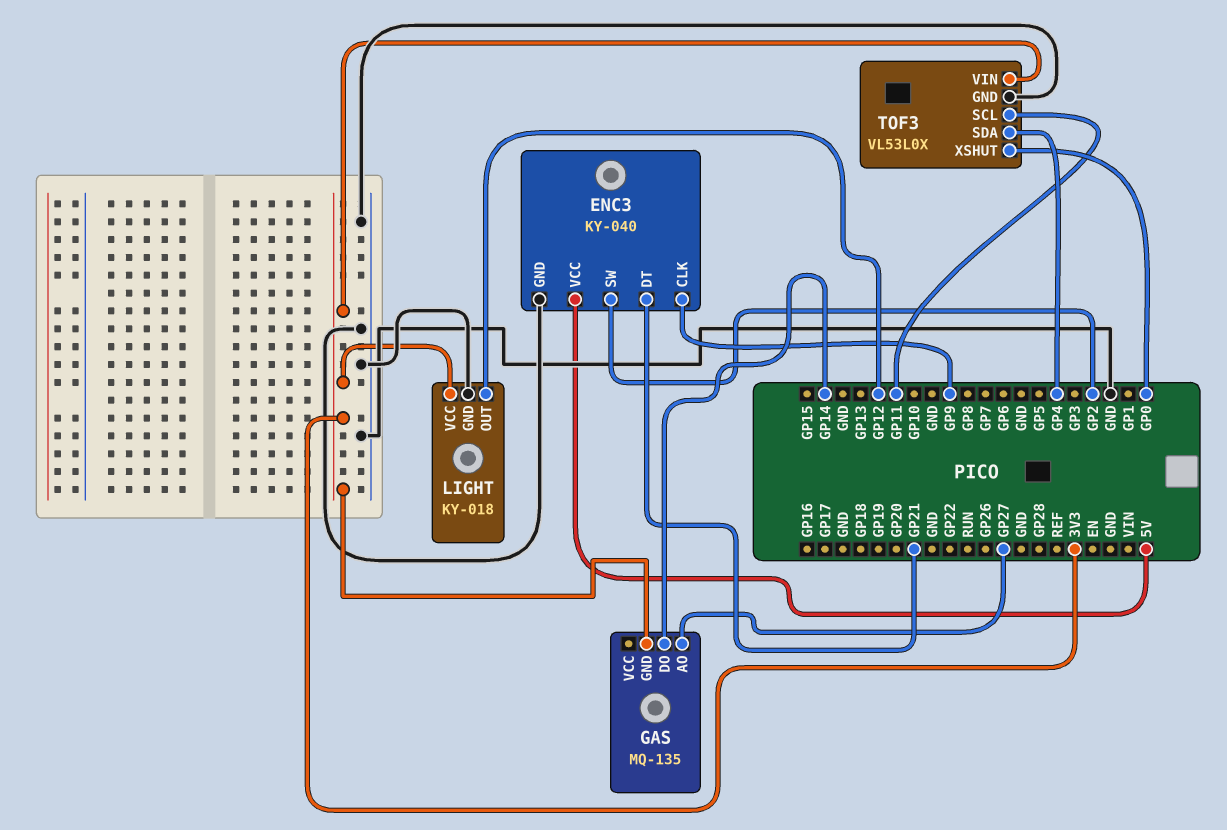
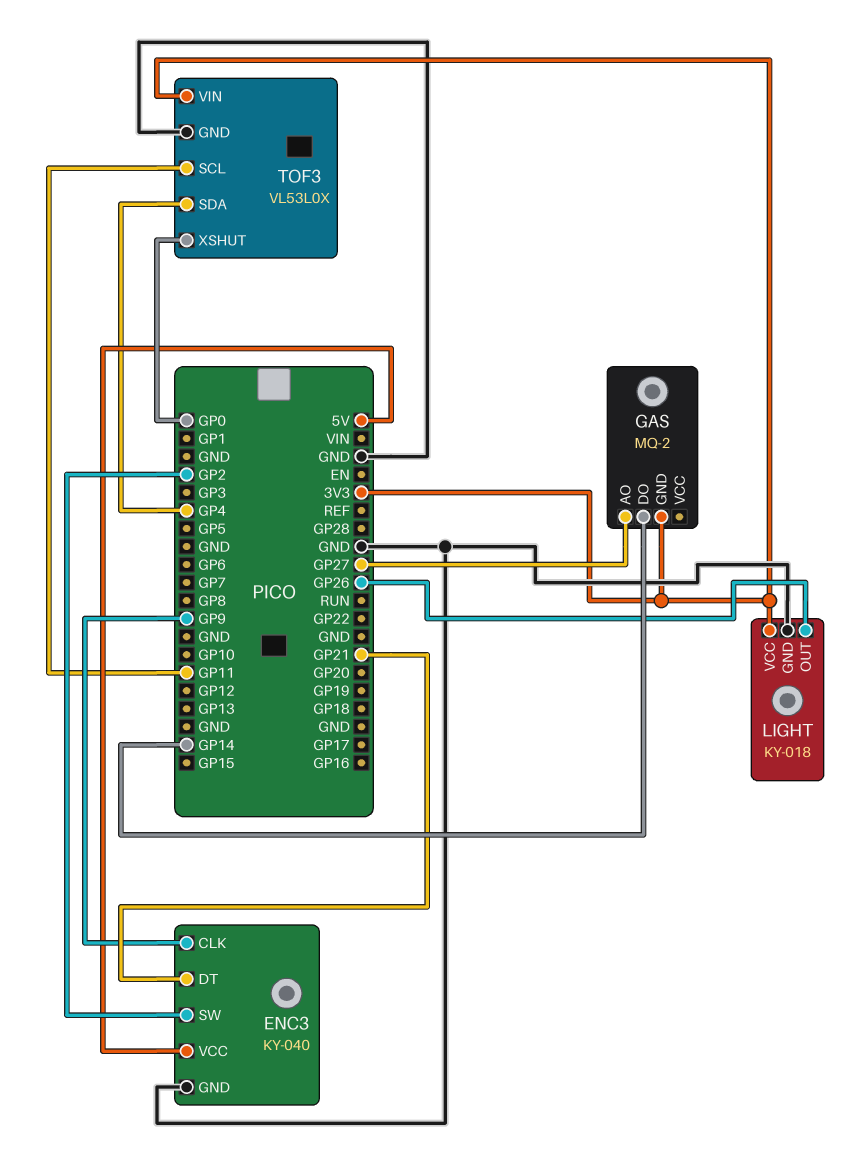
GAS: MQ-135 -> MQ-2
LIGHT pin OUT: GP12 -> GP26

